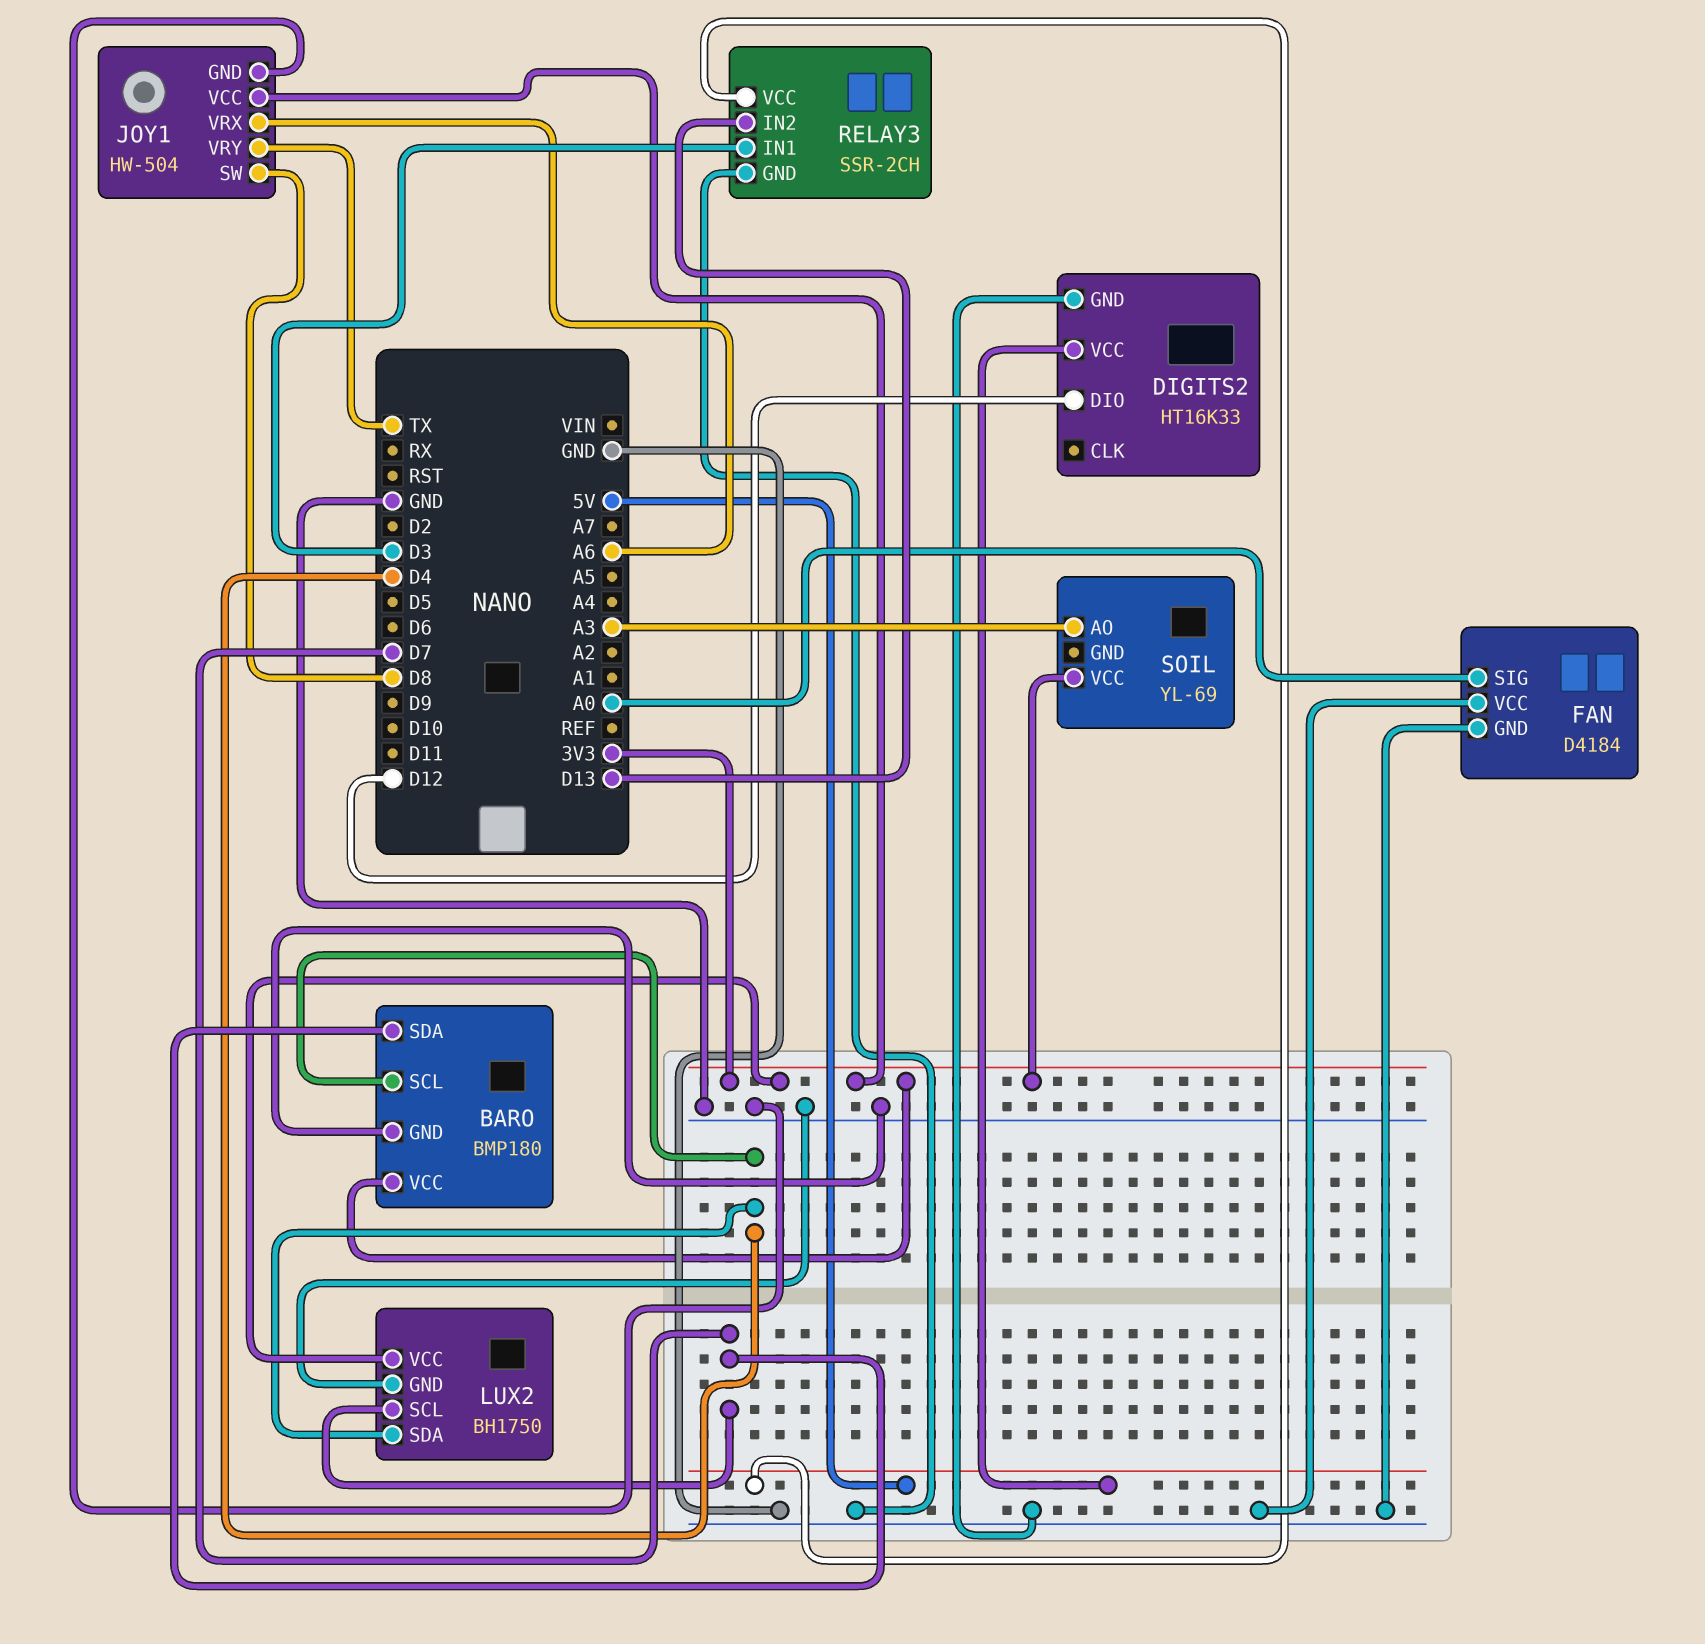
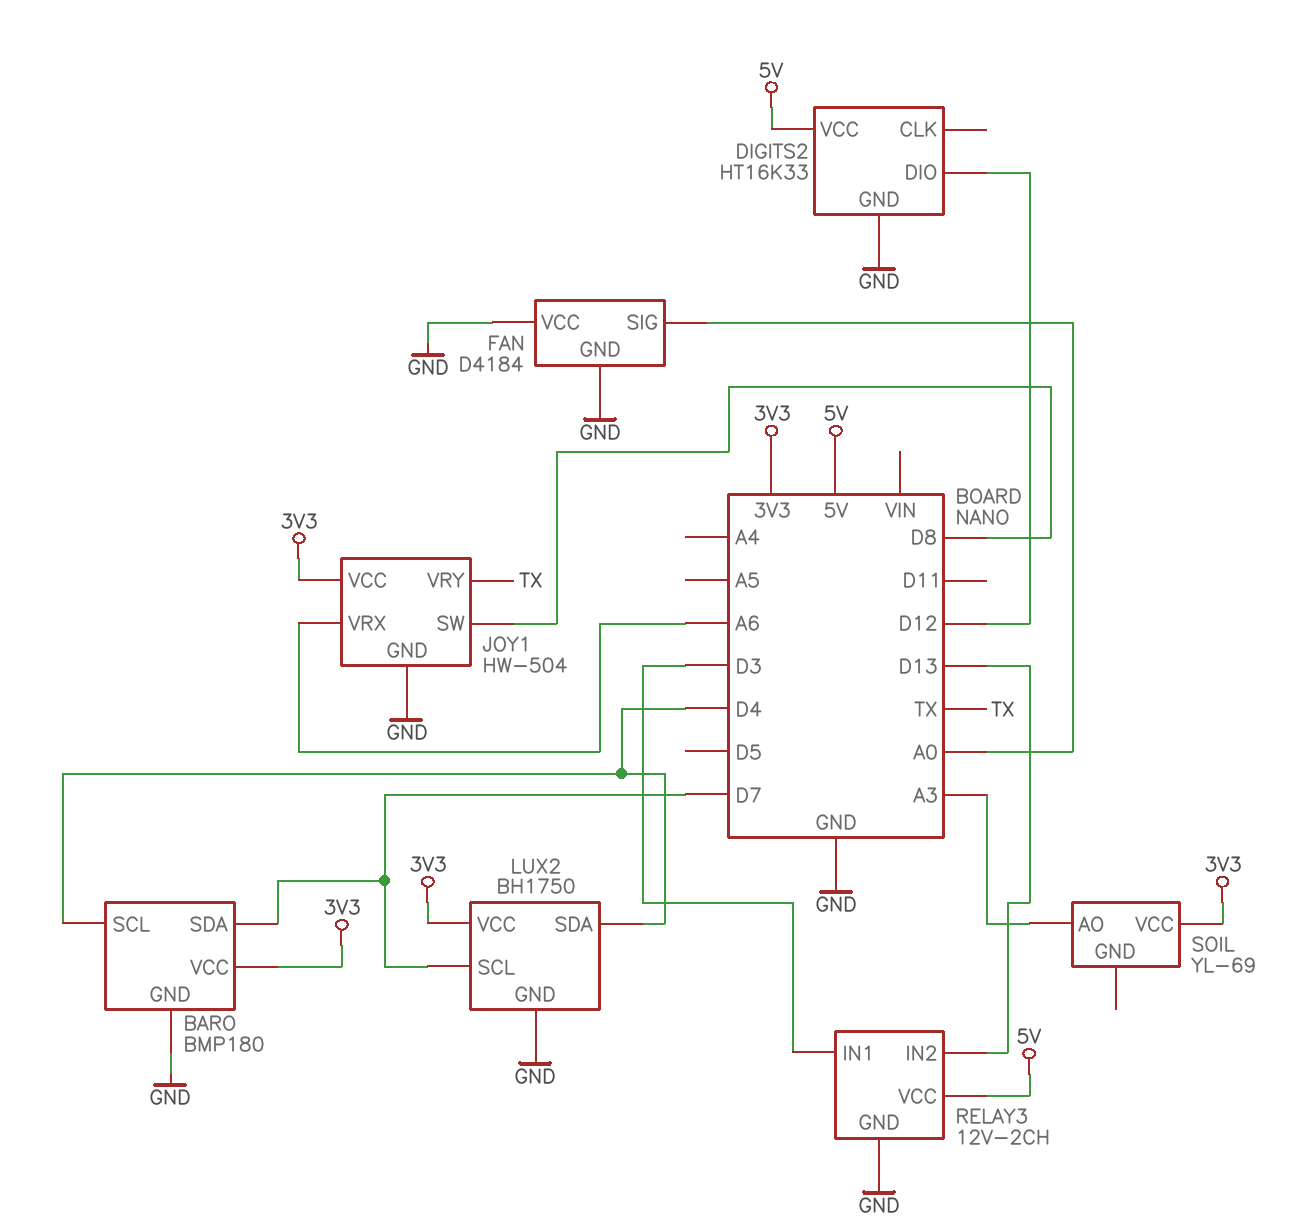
RELAY3: SSR-2CH -> 12V-2CH

